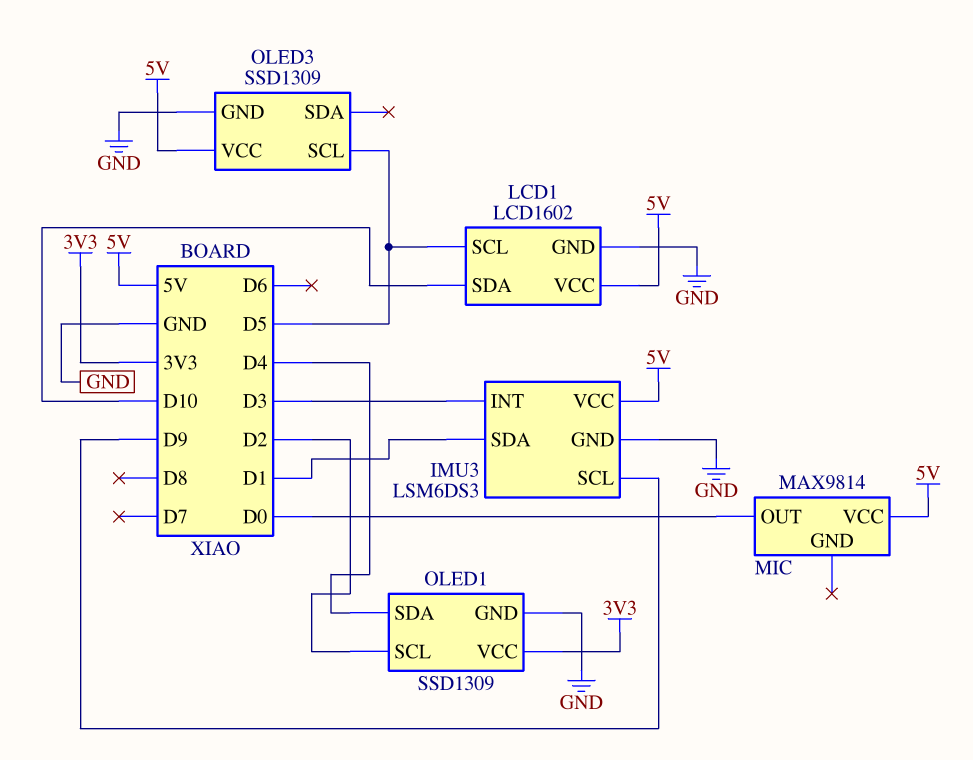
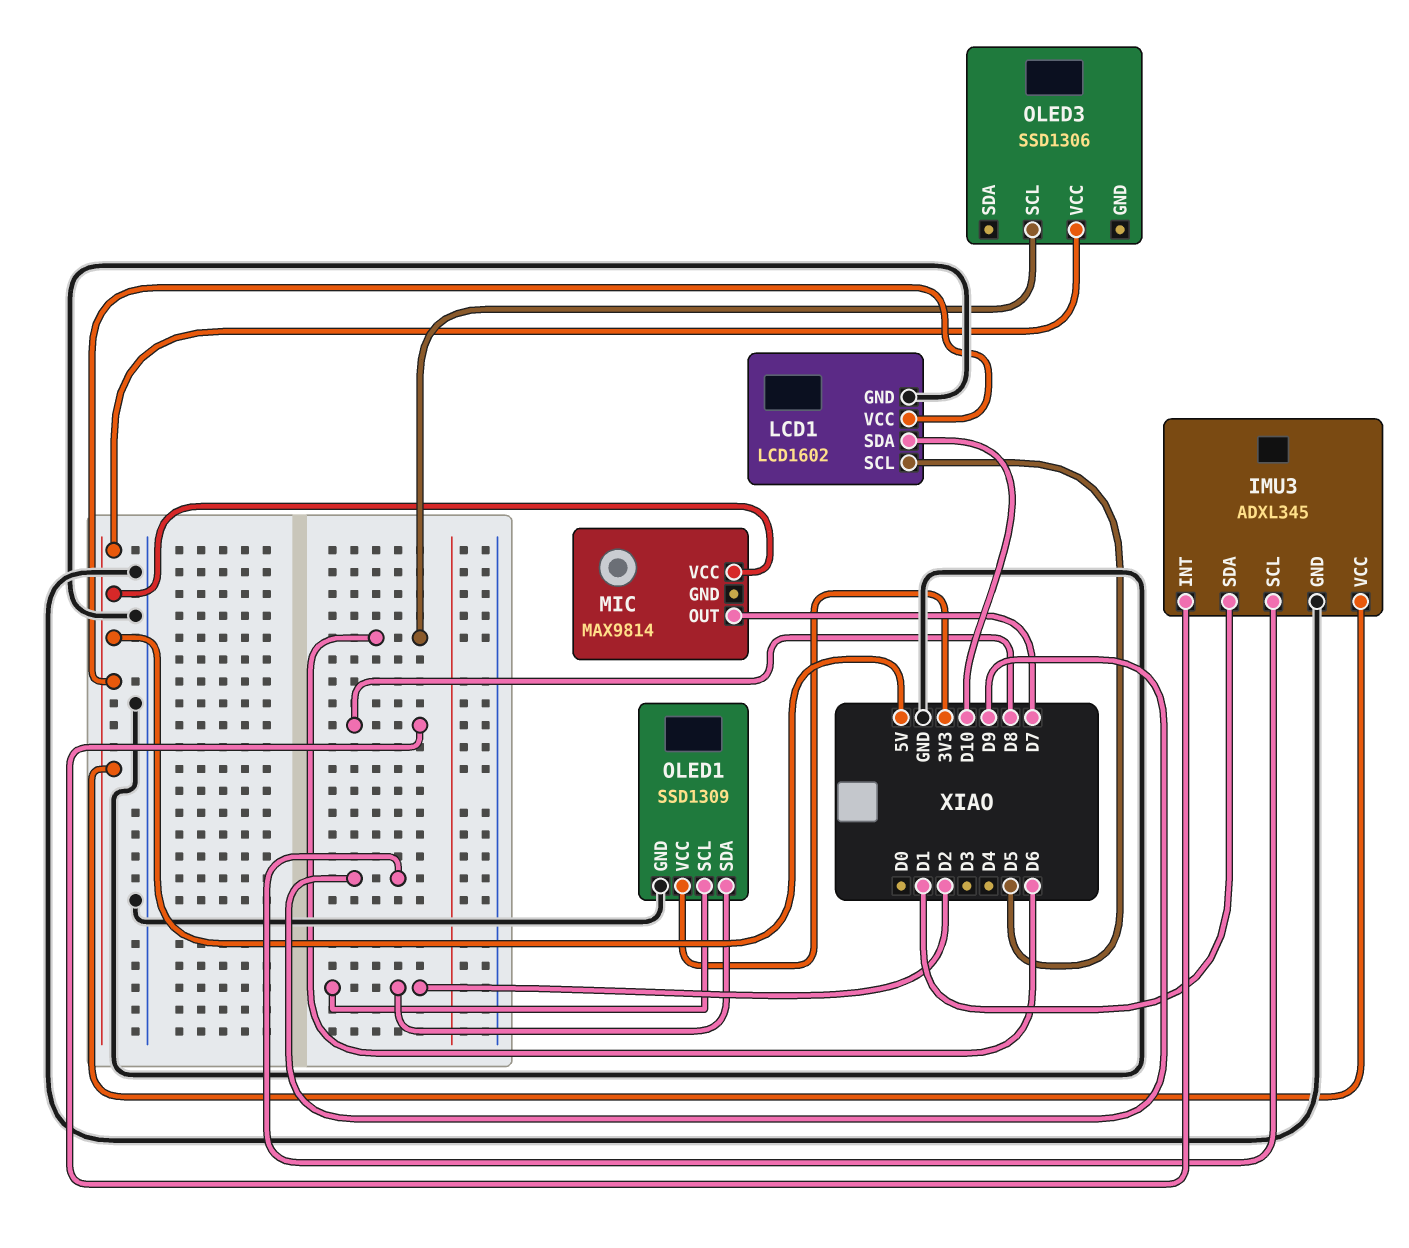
IMU3: LSM6DS3 -> ADXL345
IMU3 pin INT: D3 -> D8
MIC pin OUT: D0 -> D7
OLED1 pin SDA: D4 -> D2
OLED3: SSD1309 -> SSD1306
OLED3 pin GND: GND -> none
OLED3 pin SCL: D5 -> D6

